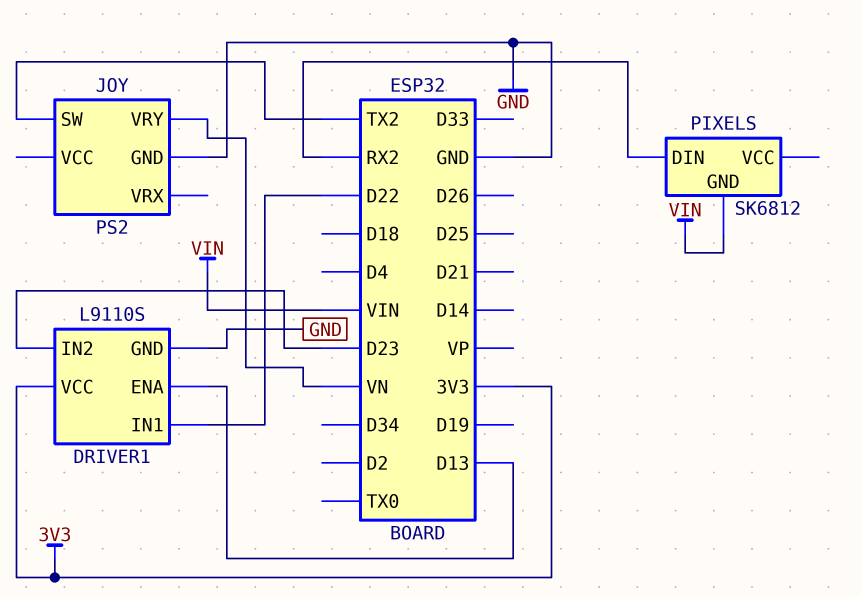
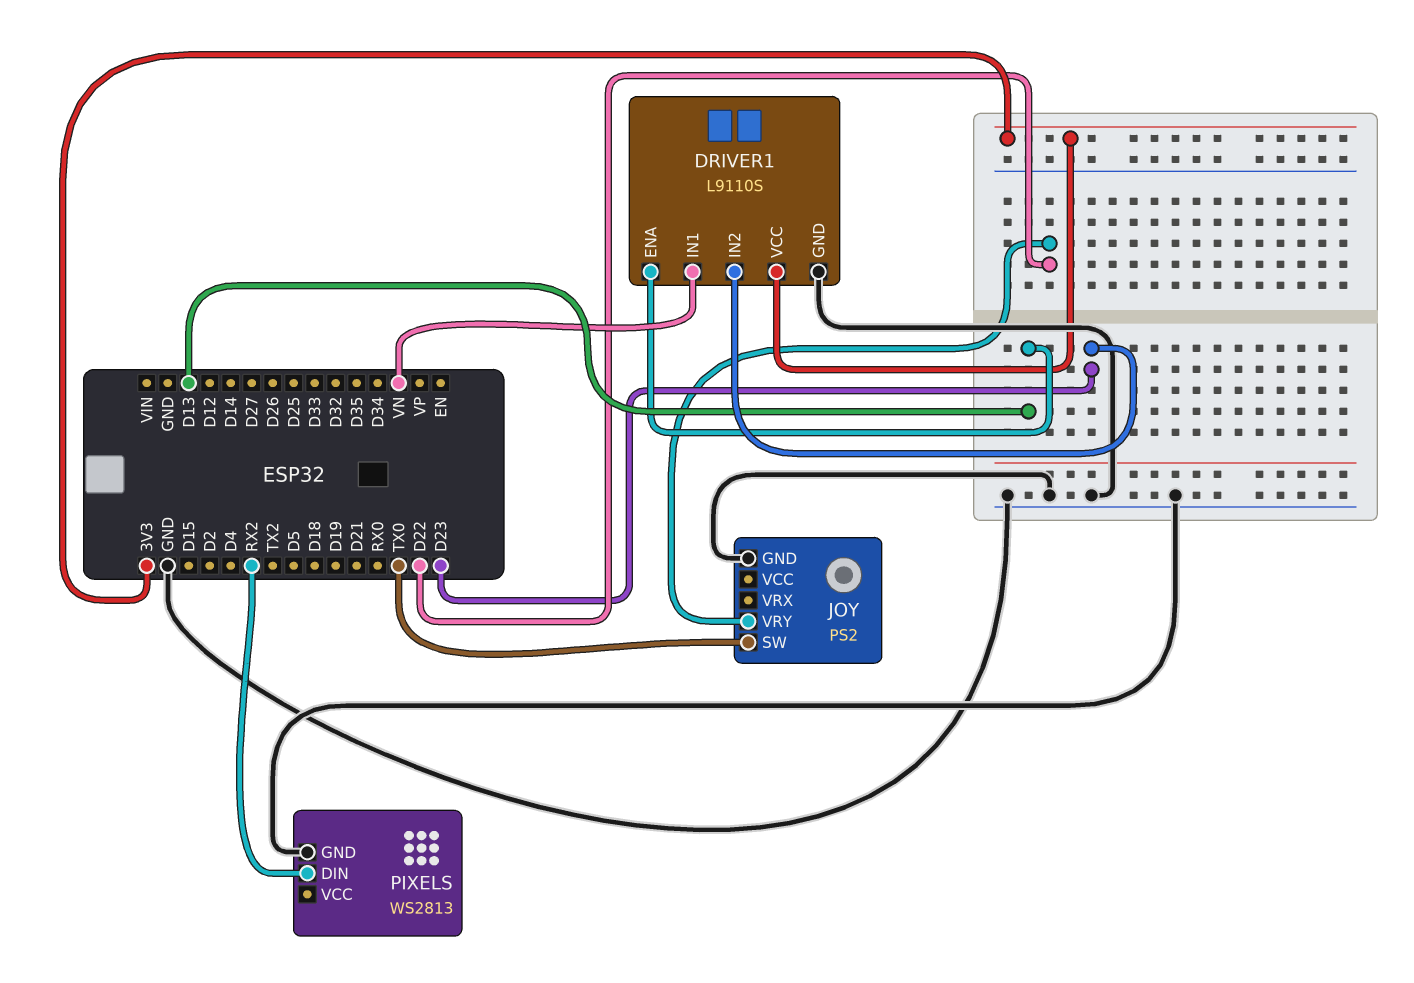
DRIVER1 pin IN1: D22 -> VN
JOY pin SW: TX2 -> TX0
JOY pin VRY: VN -> D22
PIXELS: SK6812 -> WS2813
PIXELS pin GND: VIN -> GND

